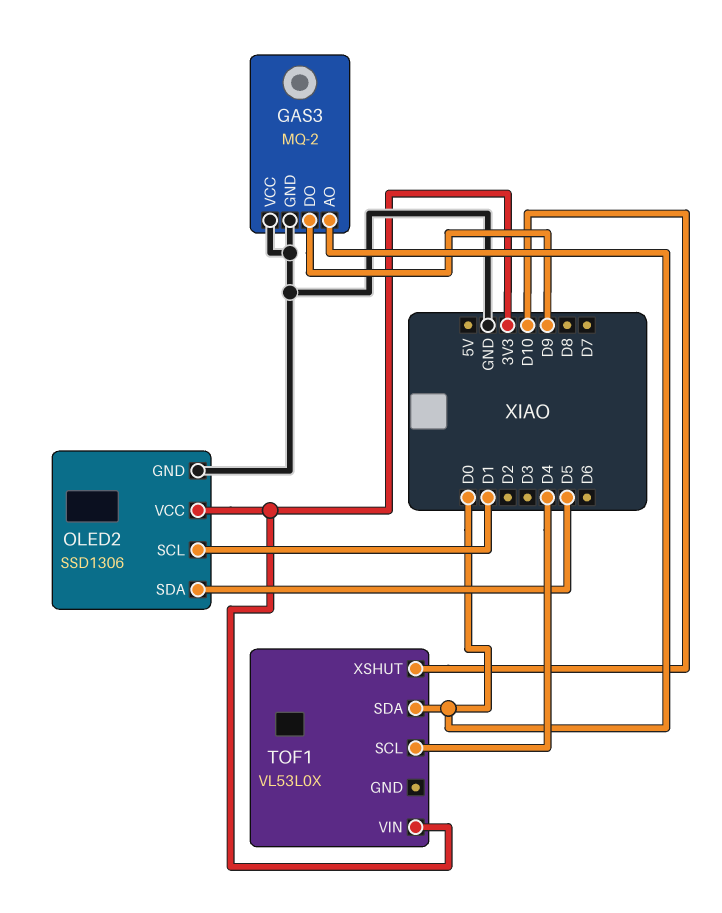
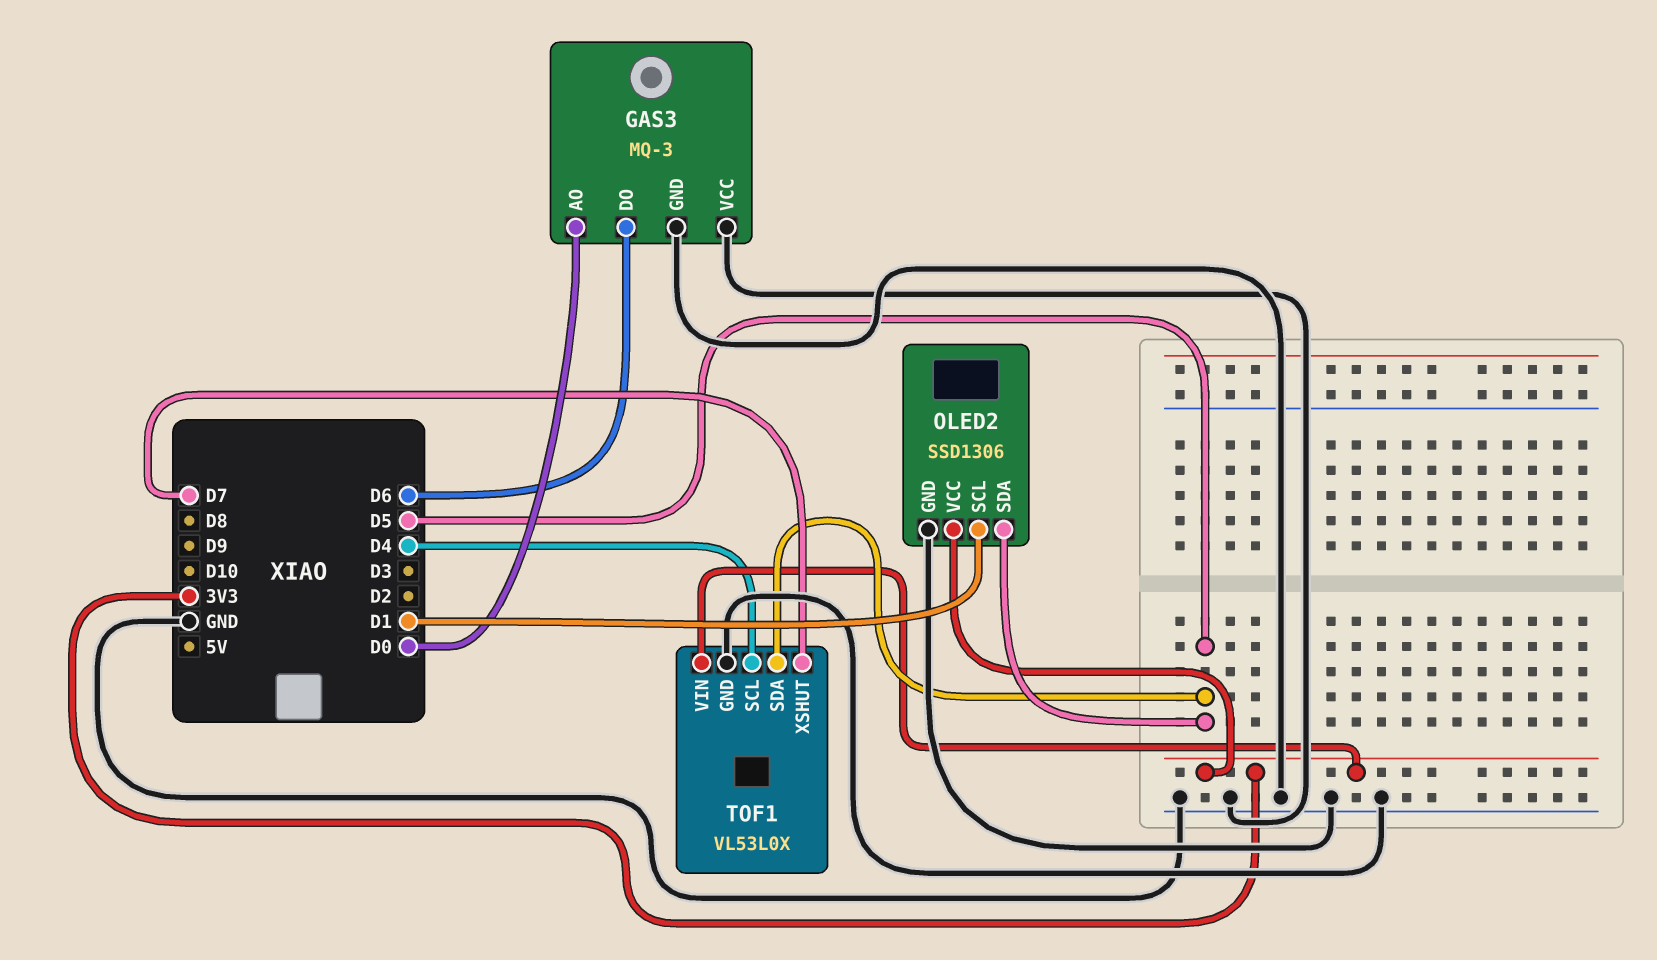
GAS3: MQ-2 -> MQ-3
GAS3 pin DO: D9 -> D6
TOF1 pin GND: none -> GND
TOF1 pin SDA: D0 -> D5
TOF1 pin XSHUT: D10 -> D7

